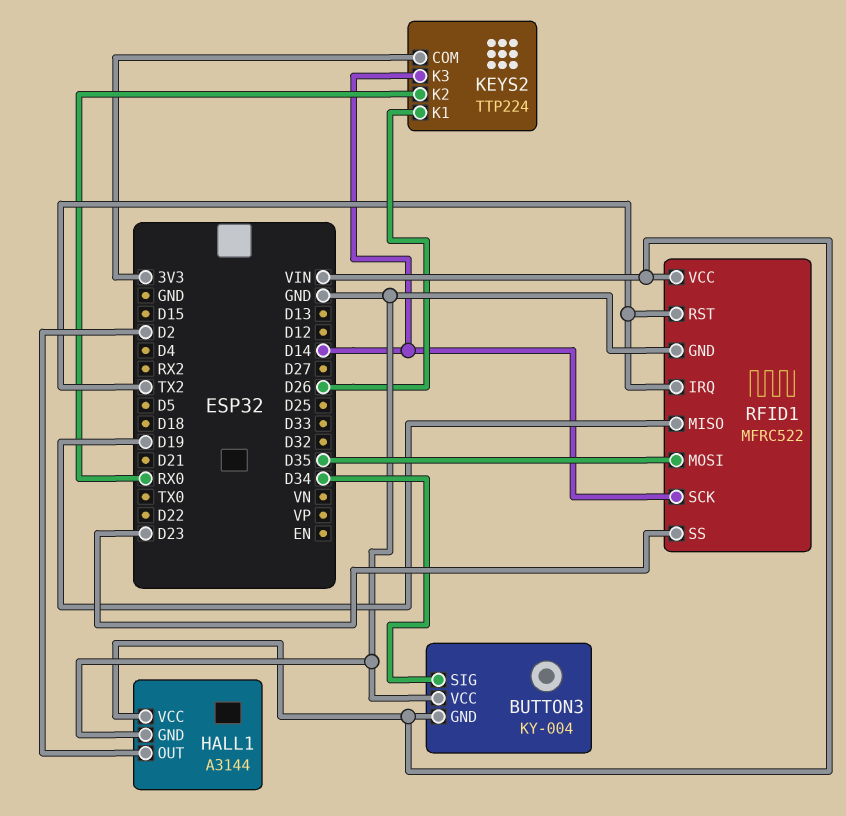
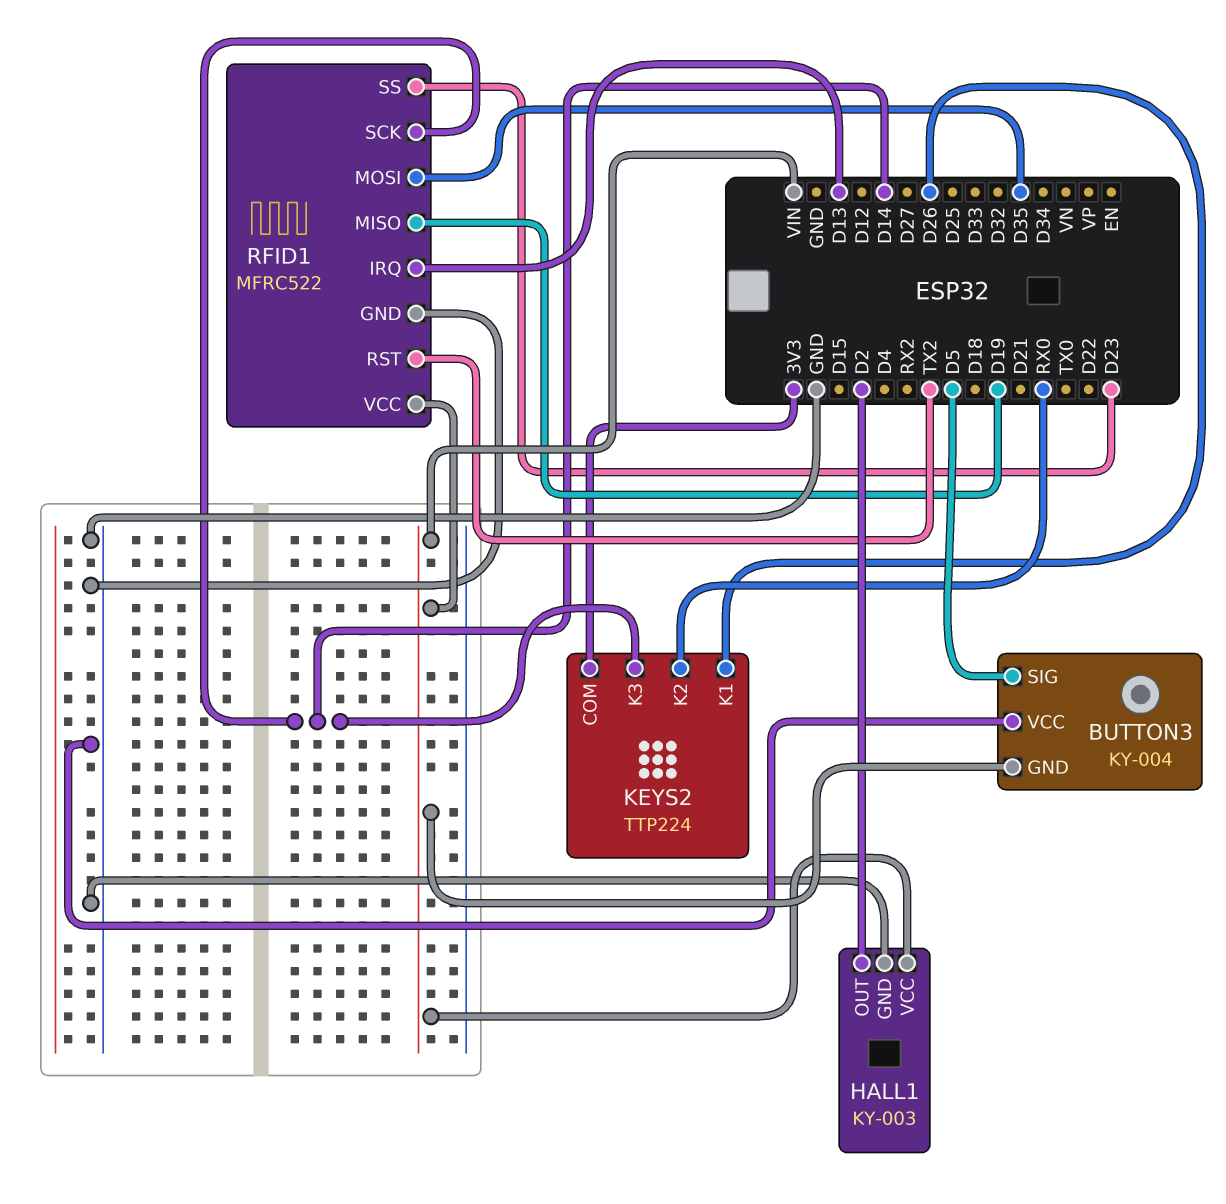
BUTTON3 pin SIG: D34 -> D5
HALL1: A3144 -> KY-003
RFID1 pin IRQ: TX2 -> D13

